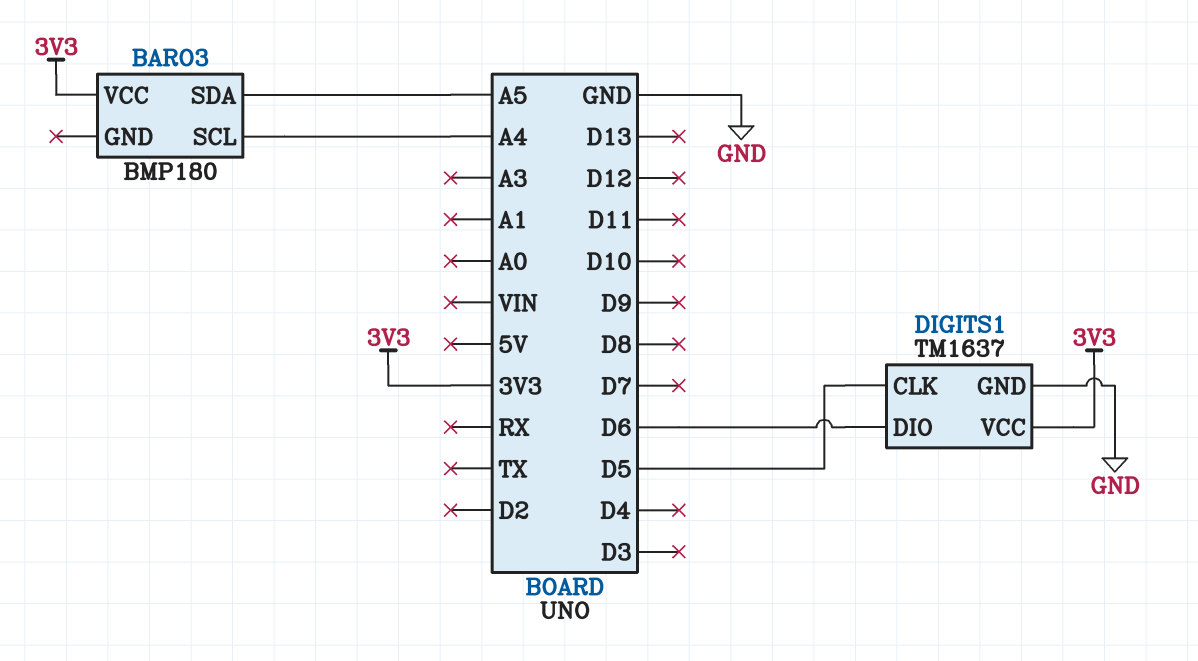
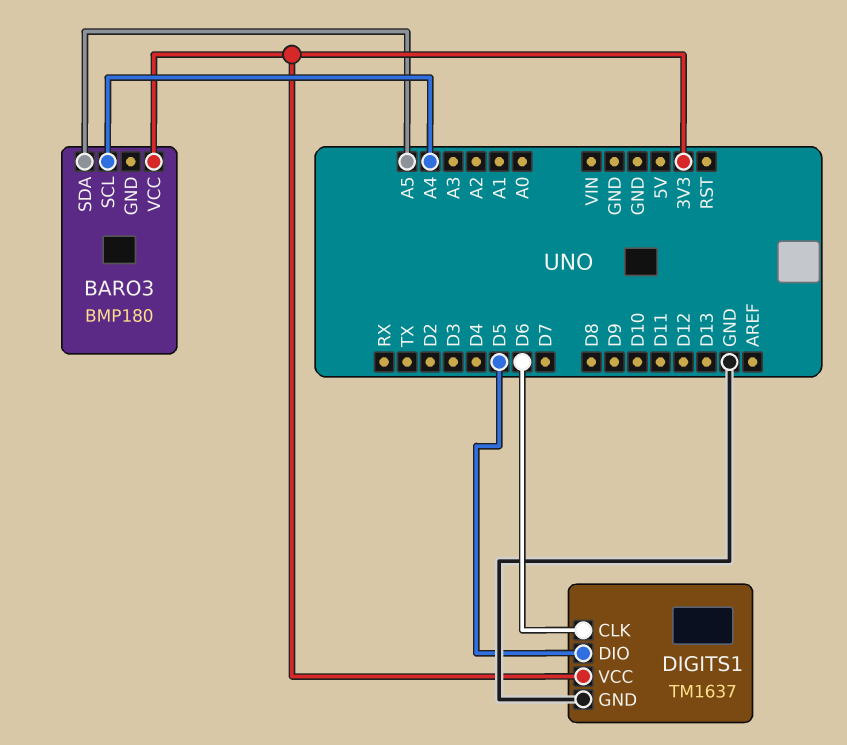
DIGITS1 pin CLK: D5 -> D6
DIGITS1 pin DIO: D6 -> D5

